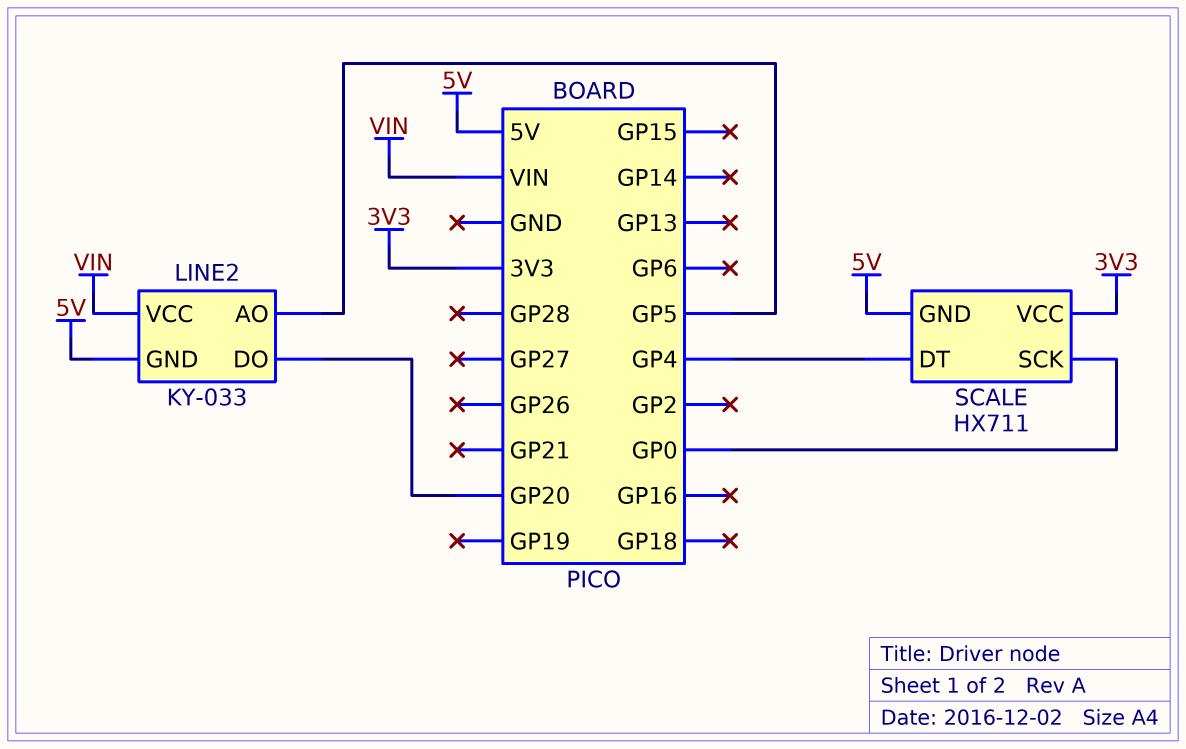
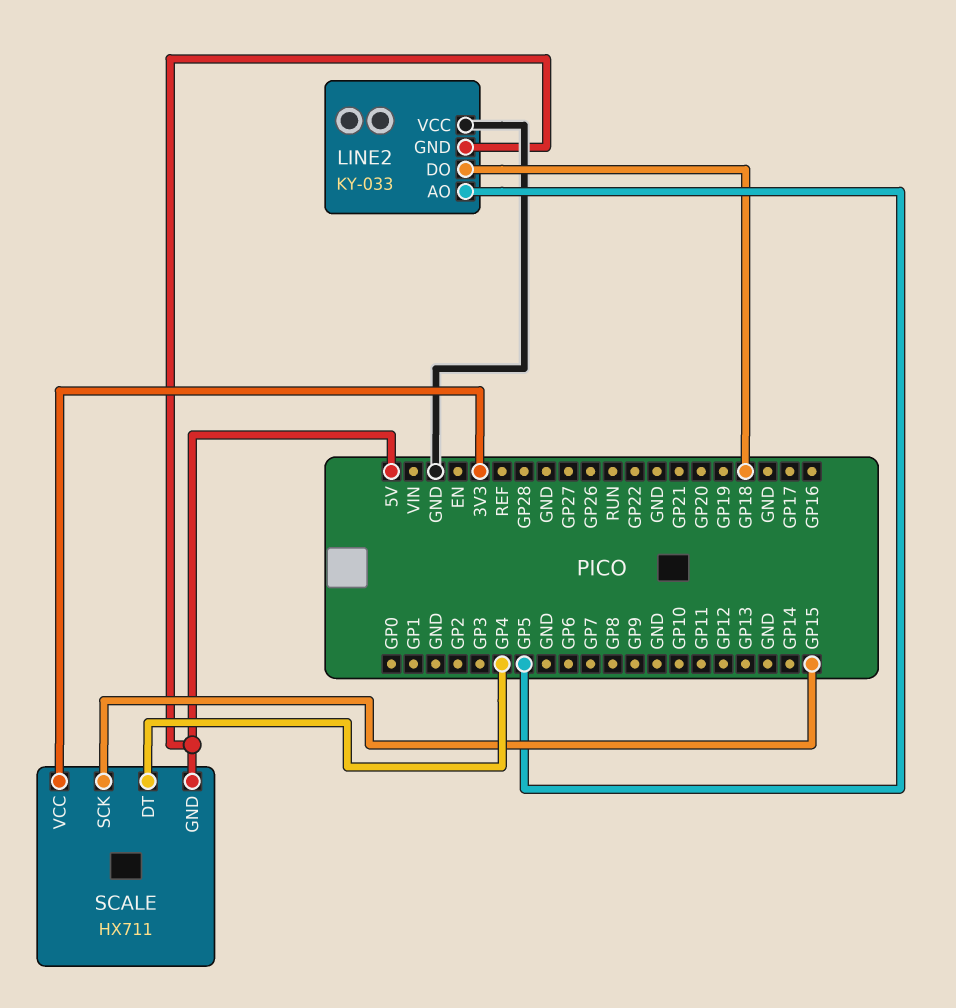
LINE2 pin DO: GP20 -> GP18
LINE2 pin VCC: VIN -> GND
SCALE pin SCK: GP0 -> GP15

